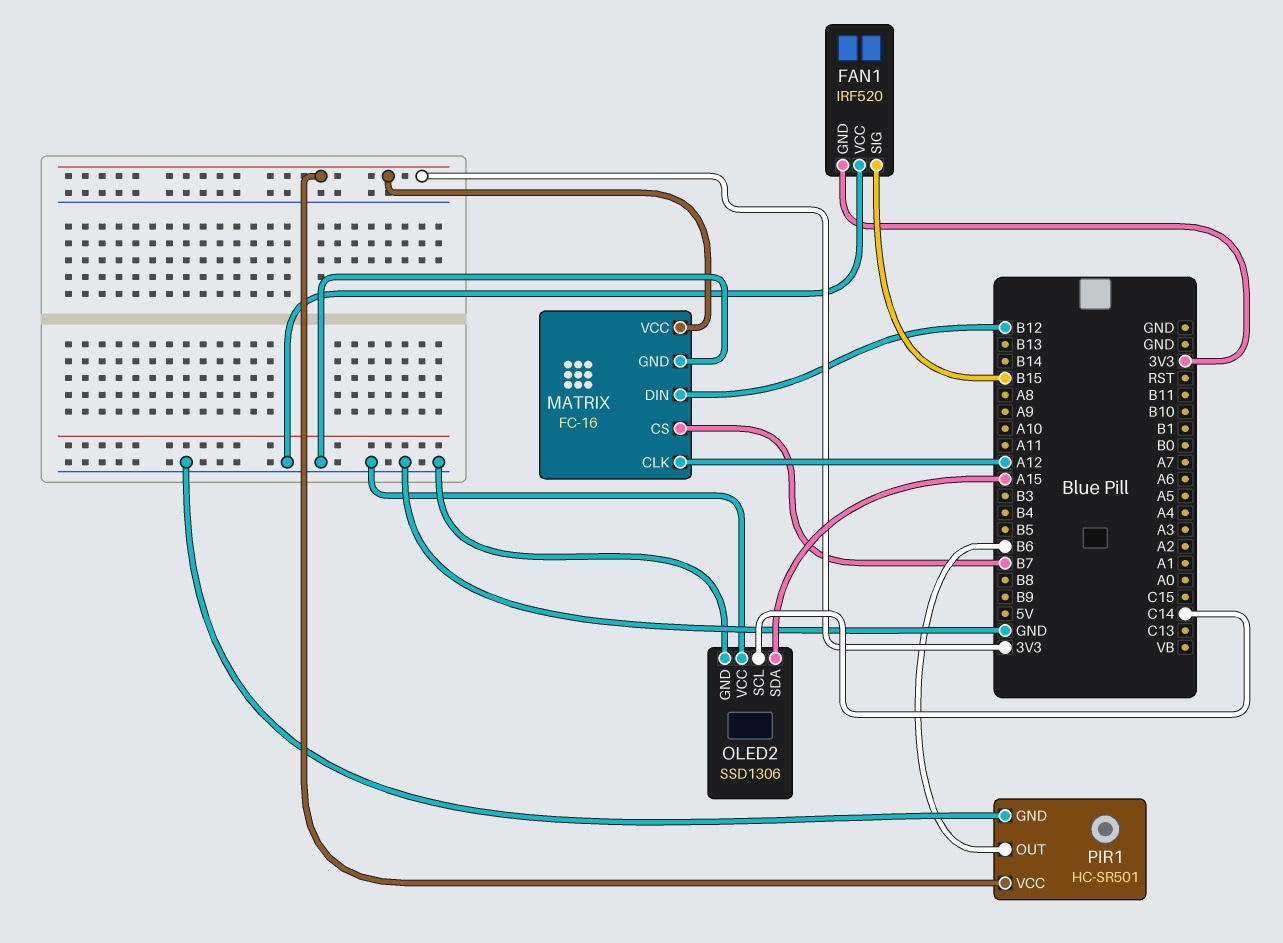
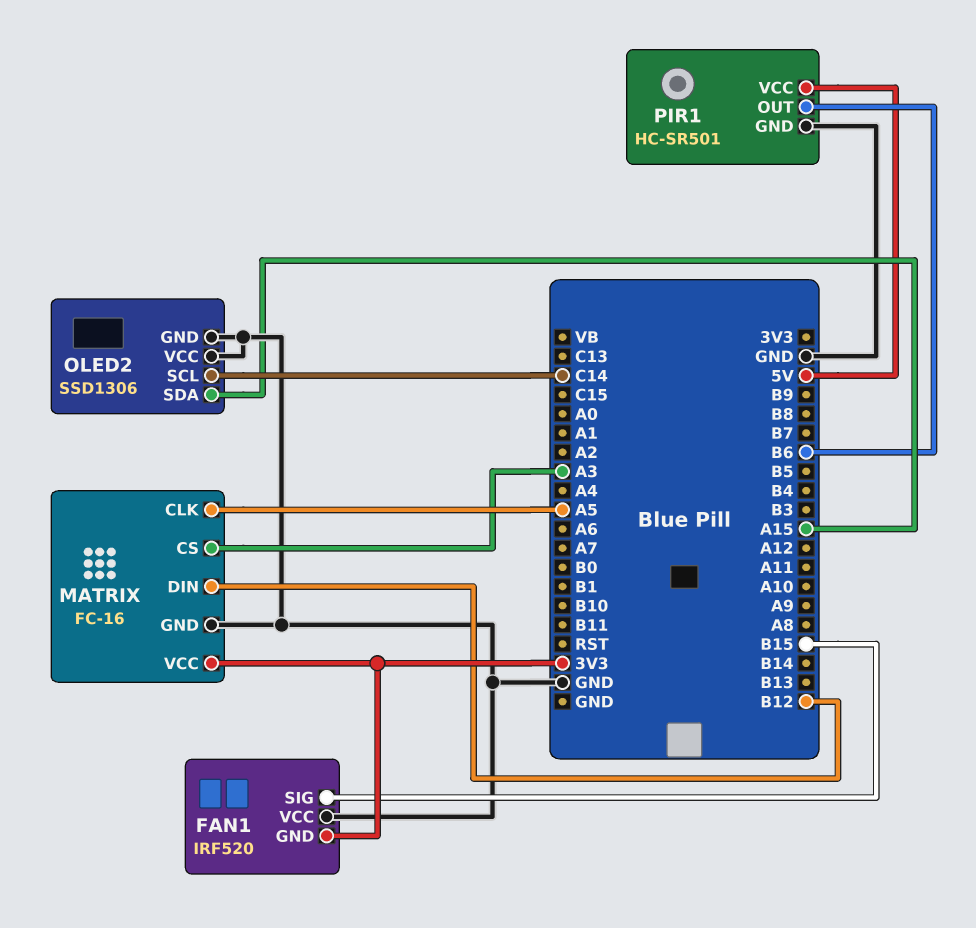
MATRIX pin CLK: A12 -> A5
MATRIX pin CS: B7 -> A3
PIR1 pin VCC: 3V3 -> 5V

